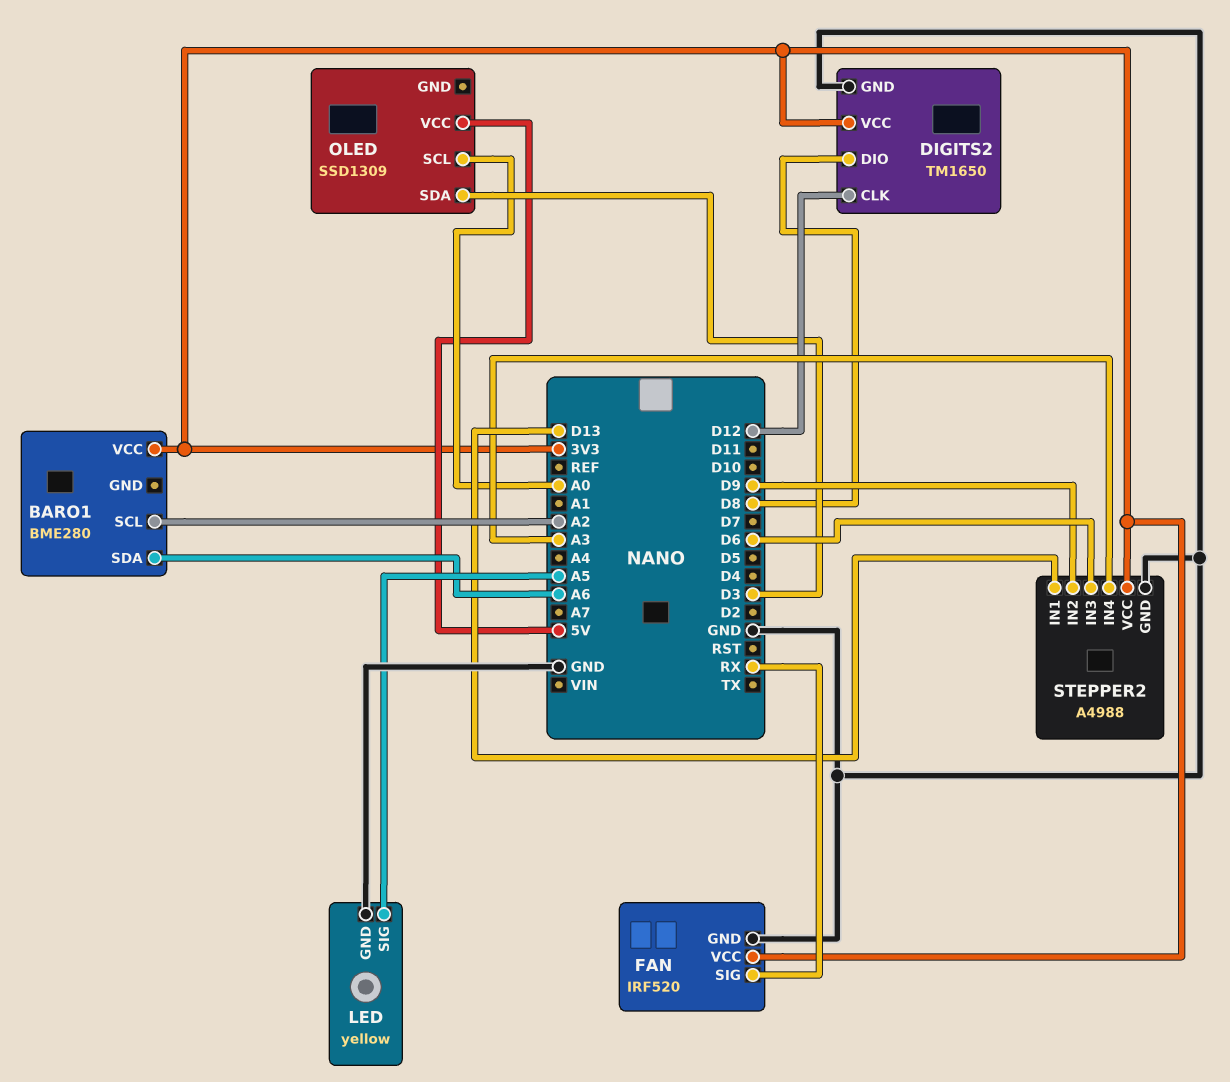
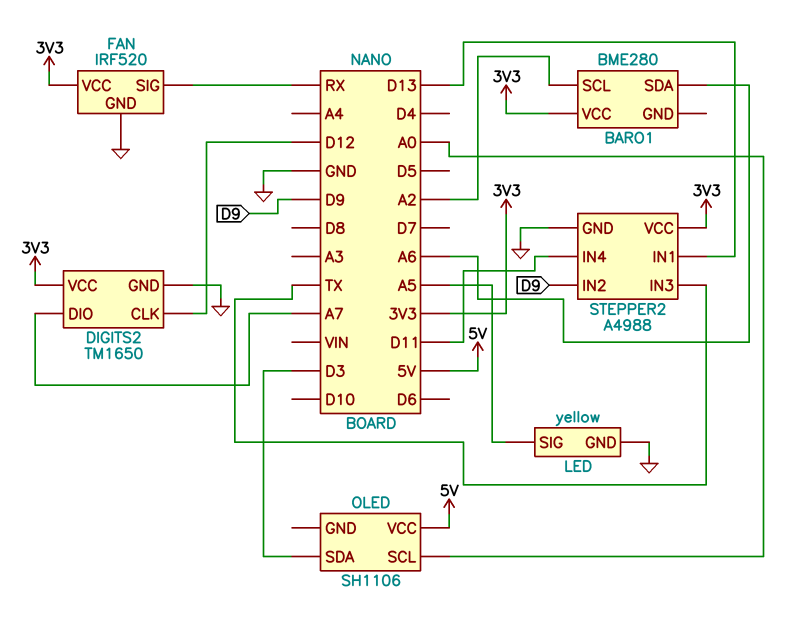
DIGITS2 pin DIO: D8 -> A7
OLED: SSD1309 -> SH1106
STEPPER2 pin IN3: D6 -> TX
STEPPER2 pin IN4: A3 -> D11

